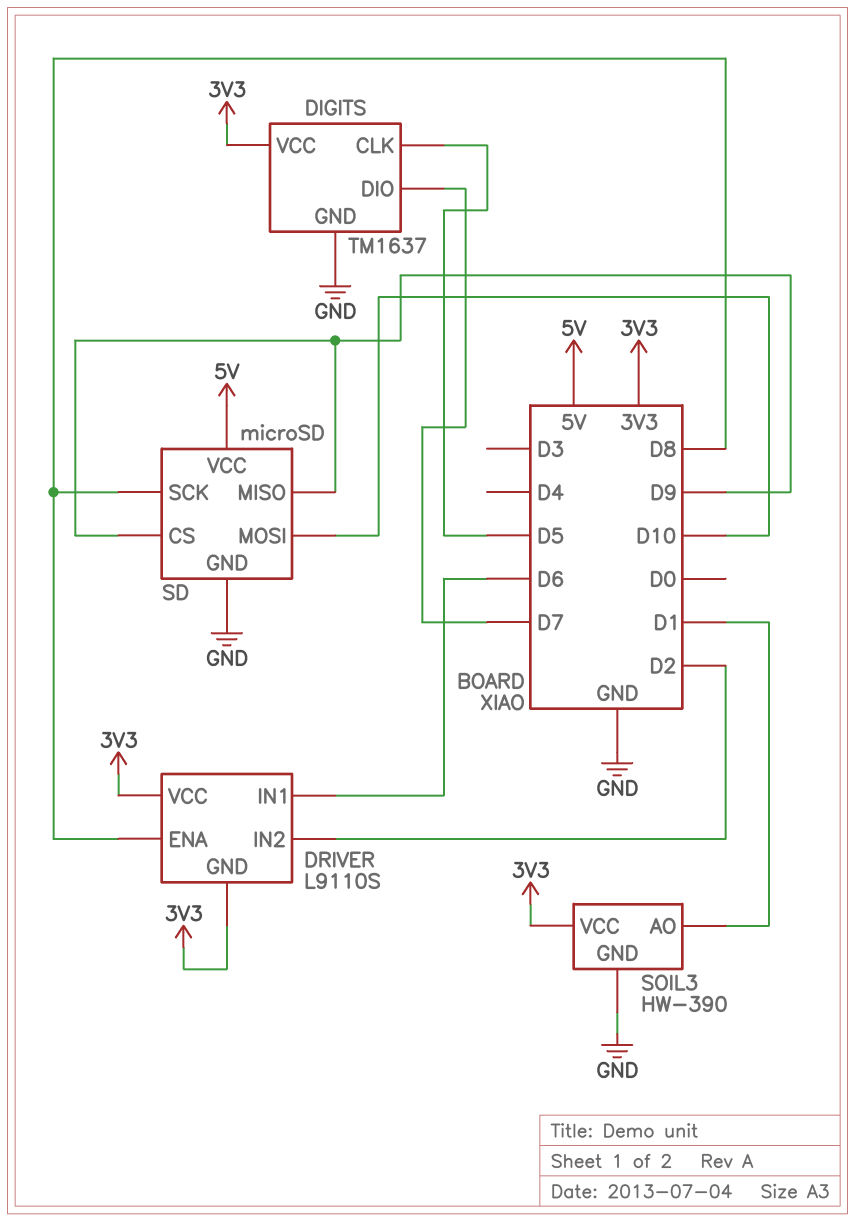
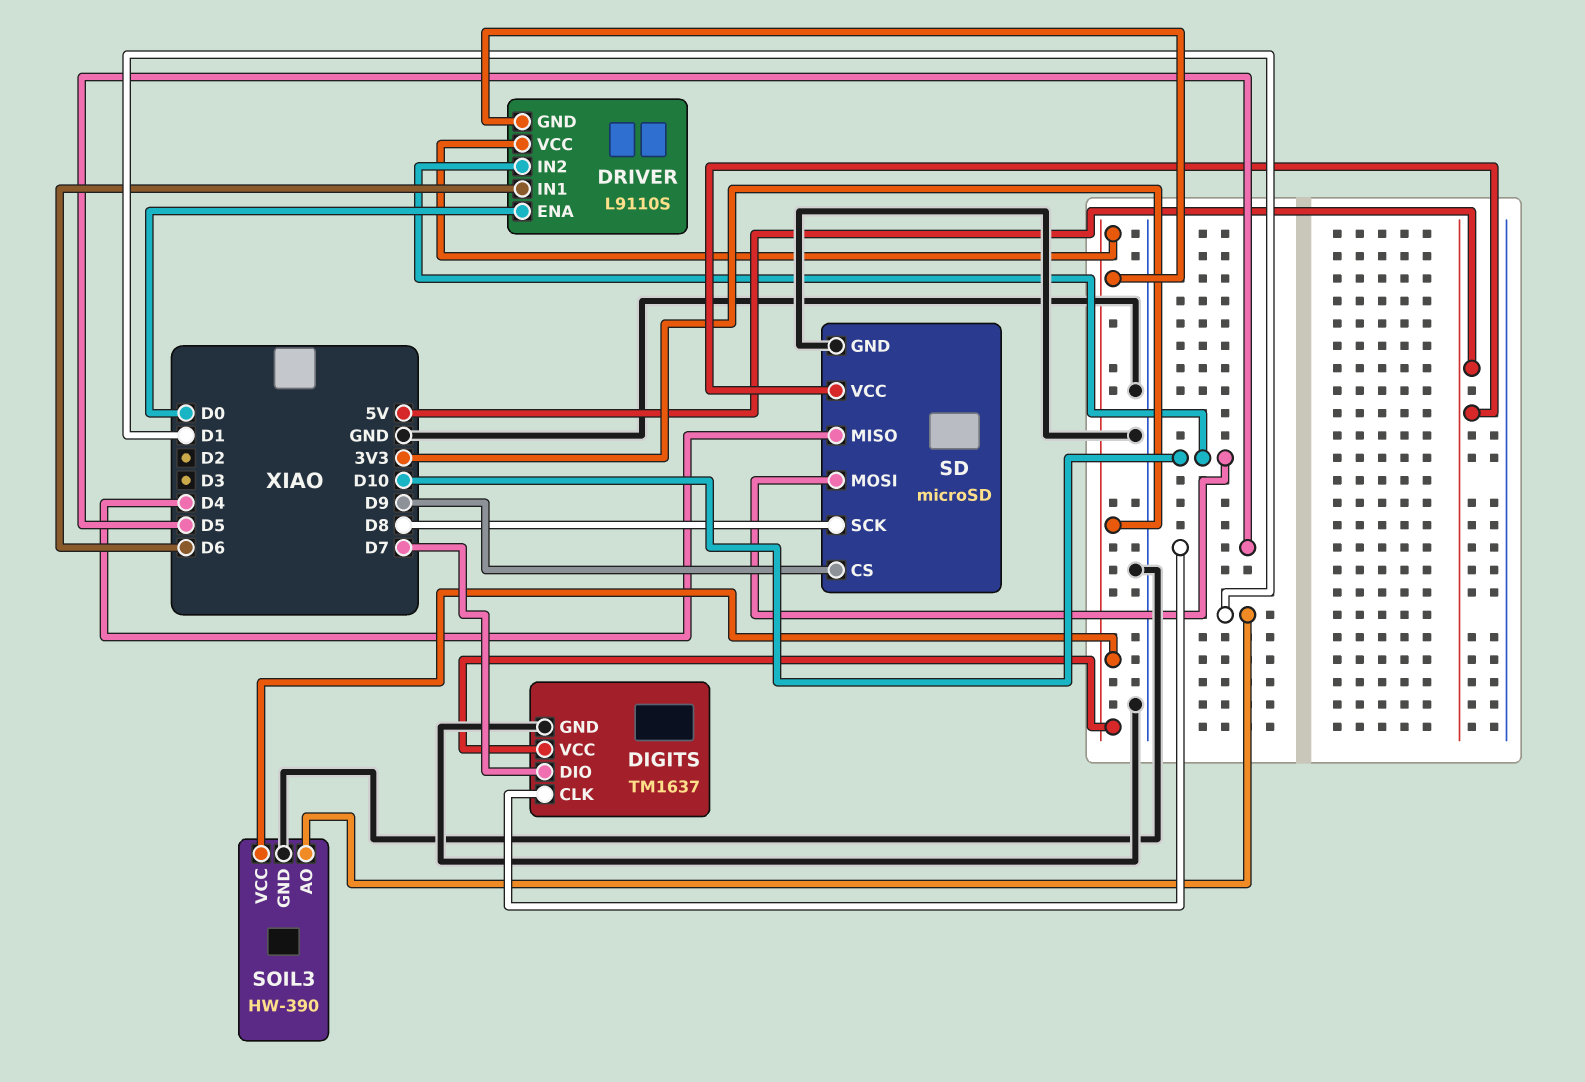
DRIVER pin ENA: D8 -> D0
DRIVER pin IN2: D2 -> D10
SD pin MISO: D9 -> D4

